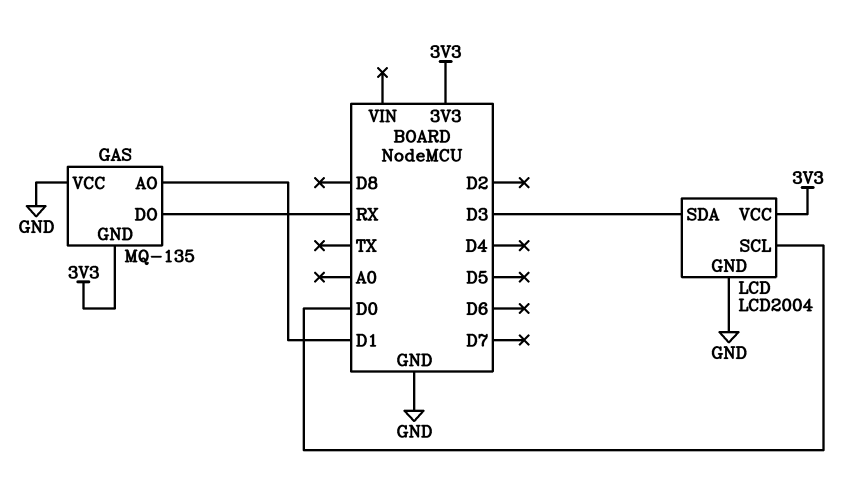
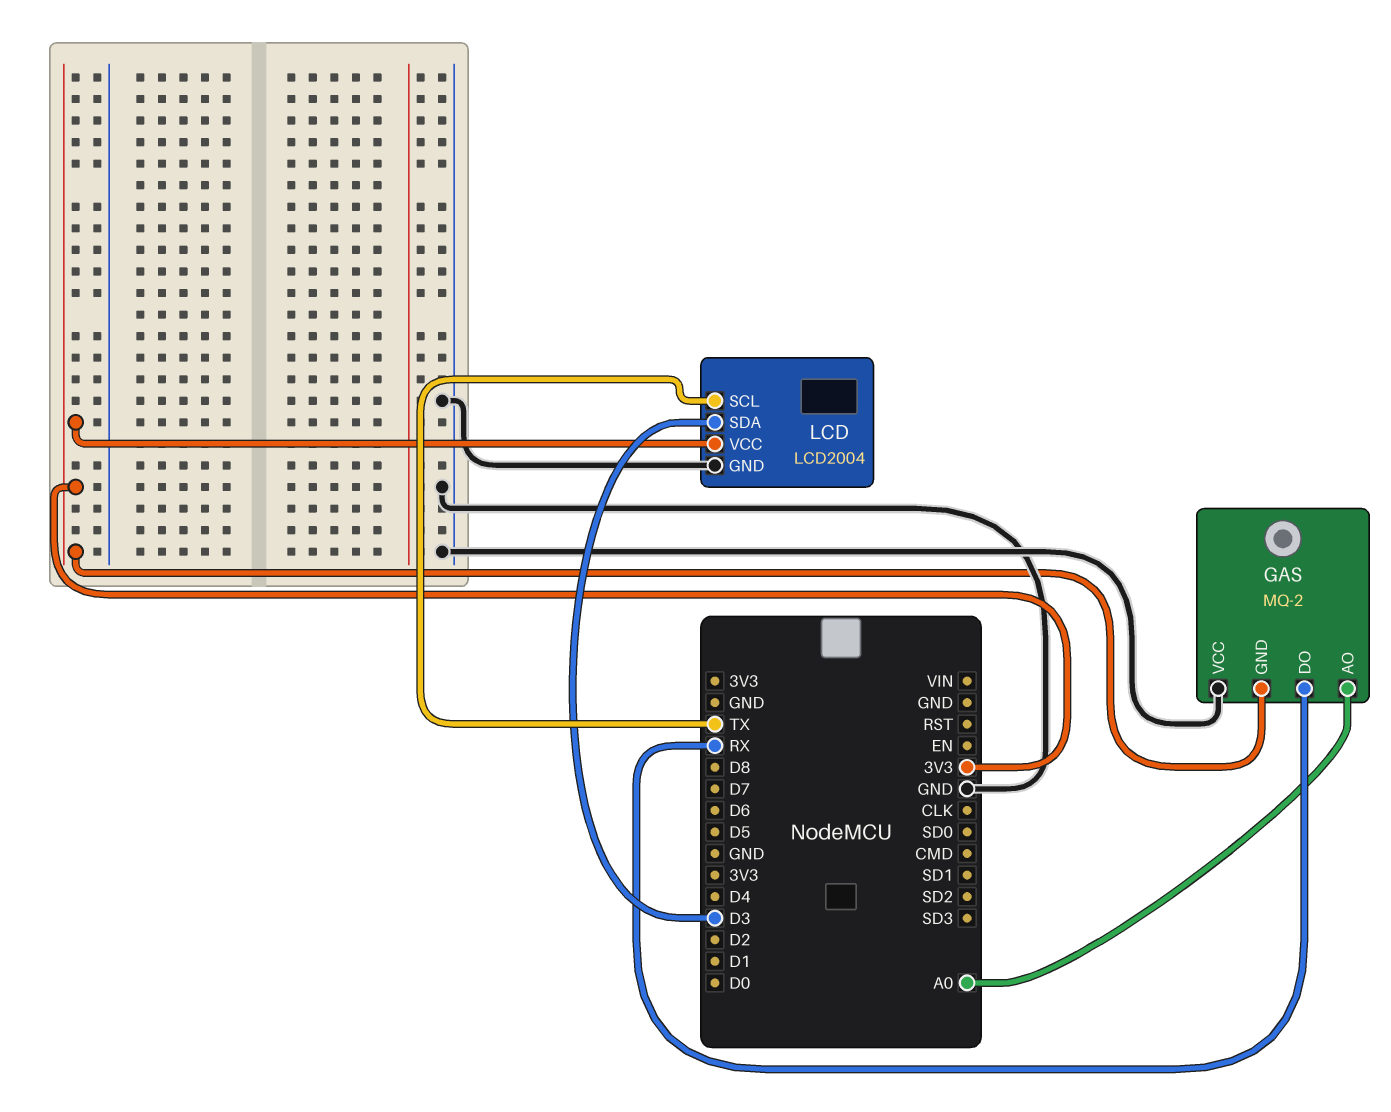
GAS: MQ-135 -> MQ-2
GAS pin AO: D1 -> A0
LCD pin SCL: D0 -> TX

